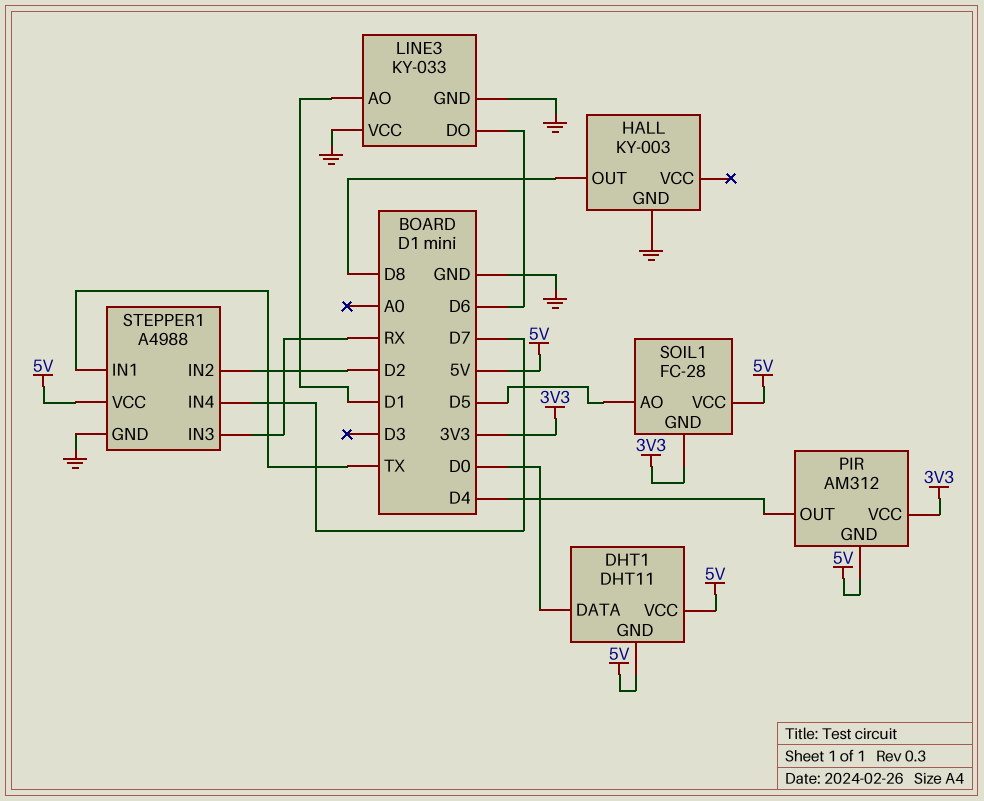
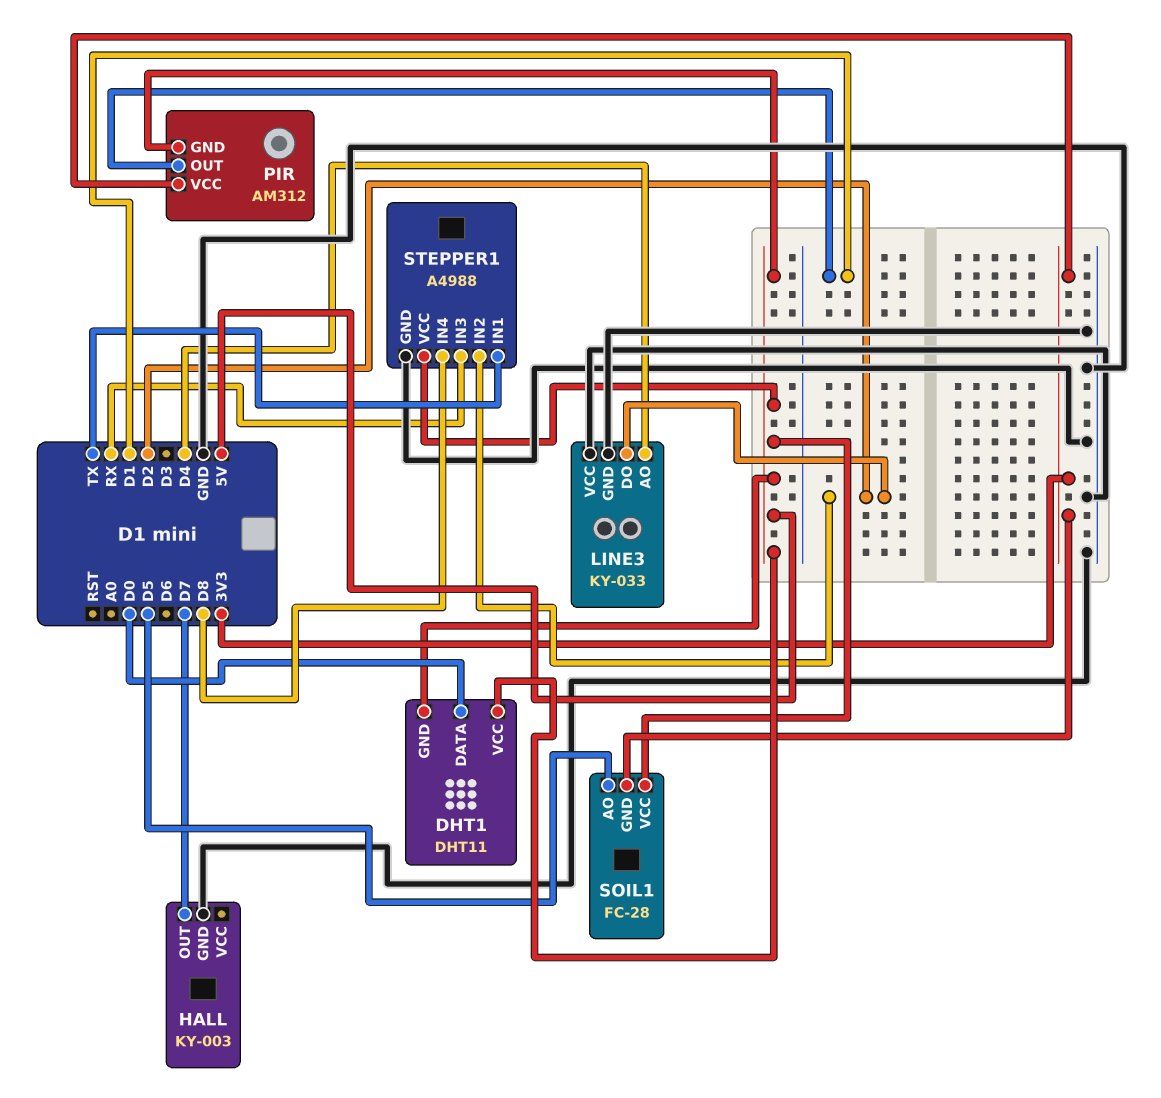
HALL pin OUT: D8 -> D7
LINE3 pin AO: D1 -> D4
LINE3 pin DO: D6 -> D2
PIR pin OUT: D4 -> D1
STEPPER1 pin IN4: D7 -> D8

